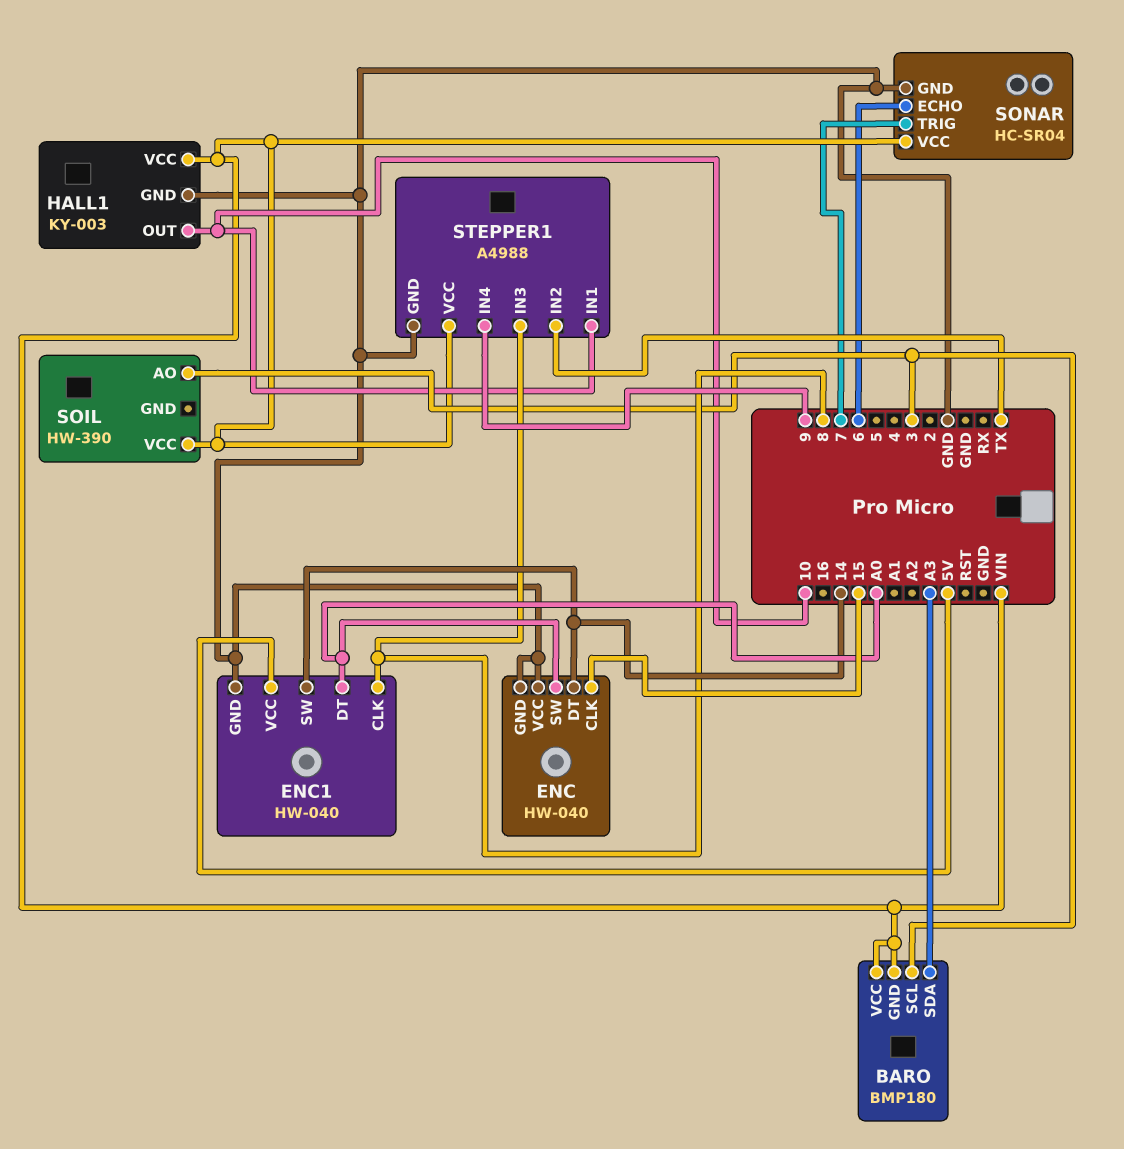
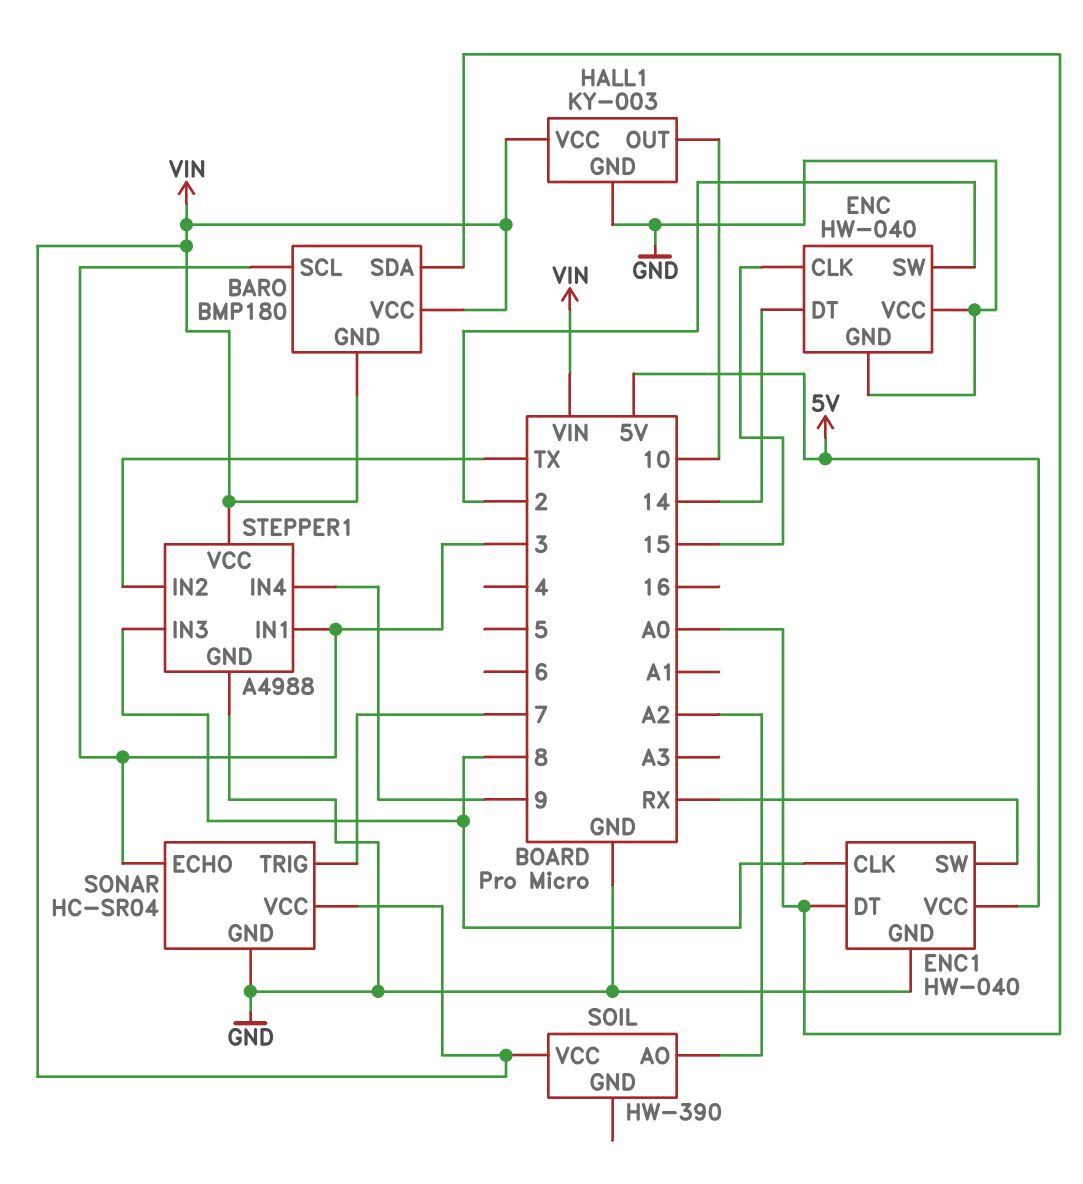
BARO pin SDA: A3 -> A0
ENC pin SW: A0 -> 2
ENC1 pin SW: 14 -> RX
SOIL pin AO: 3 -> A2
SONAR pin ECHO: 6 -> 3
STEPPER1 pin IN1: 10 -> 3

